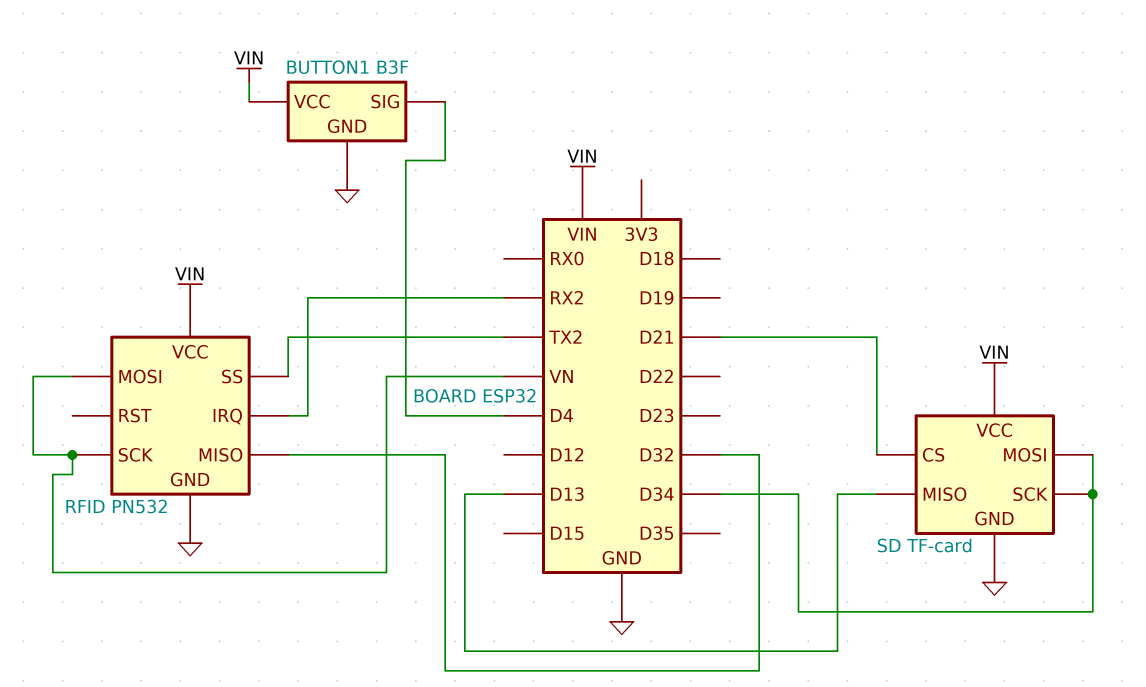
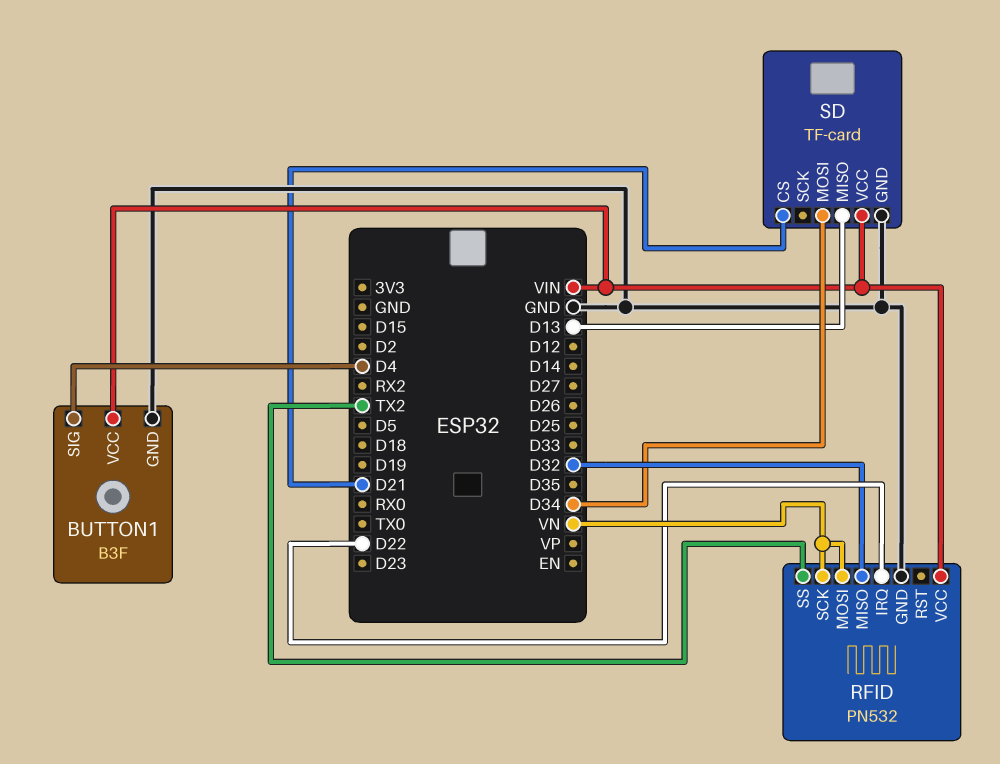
RFID pin IRQ: RX2 -> D22
SD pin SCK: D34 -> none

